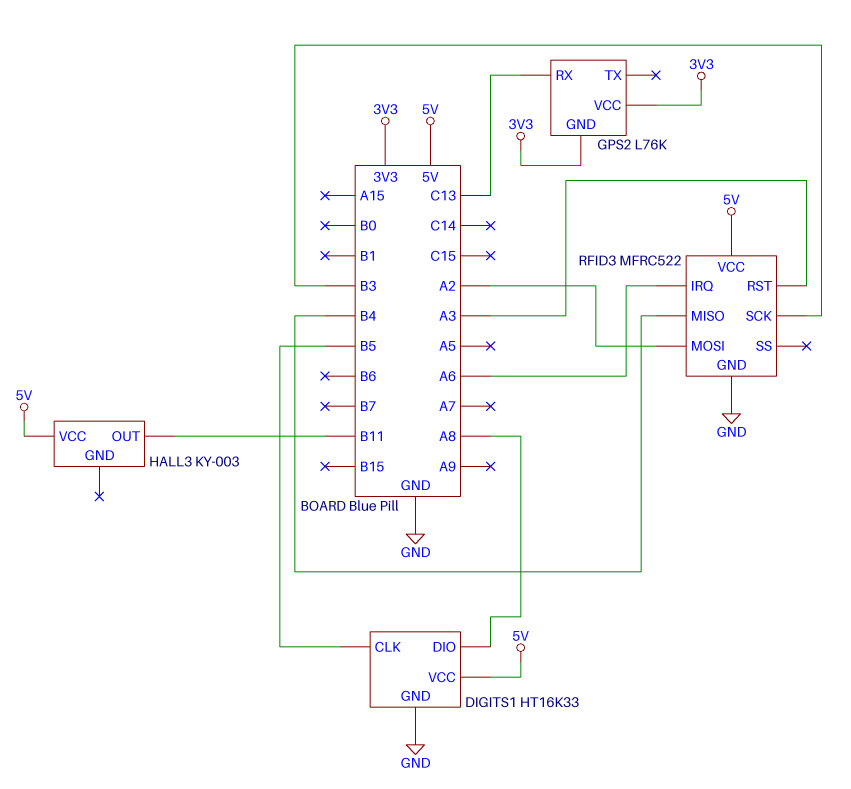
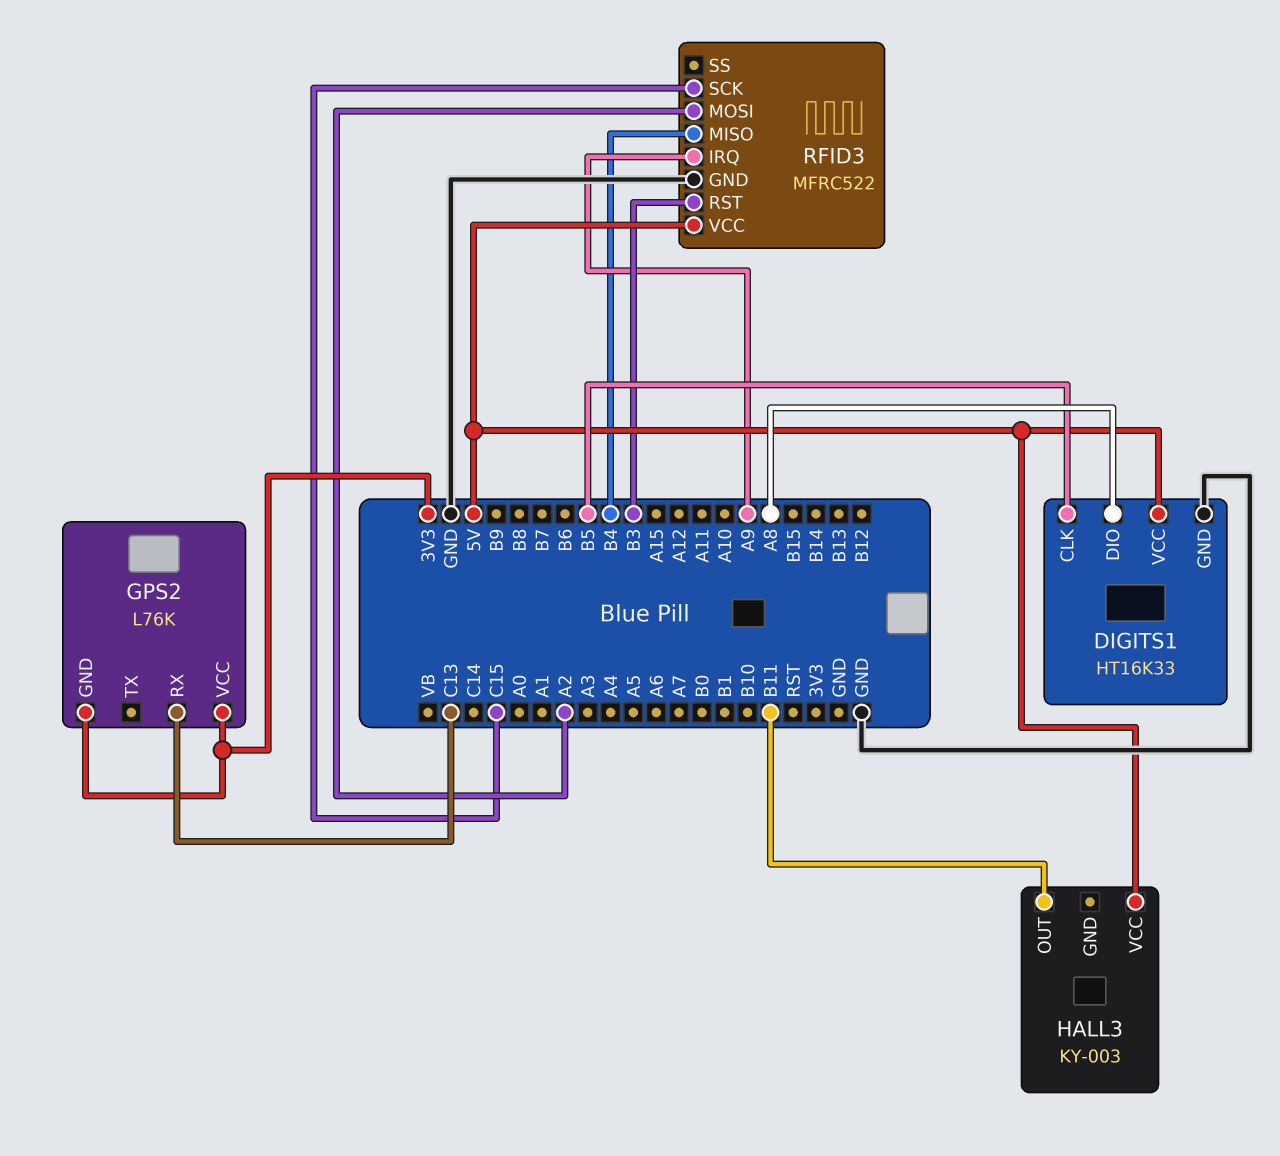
RFID3 pin IRQ: A6 -> A9
RFID3 pin RST: A3 -> B3
RFID3 pin SCK: B3 -> C15

